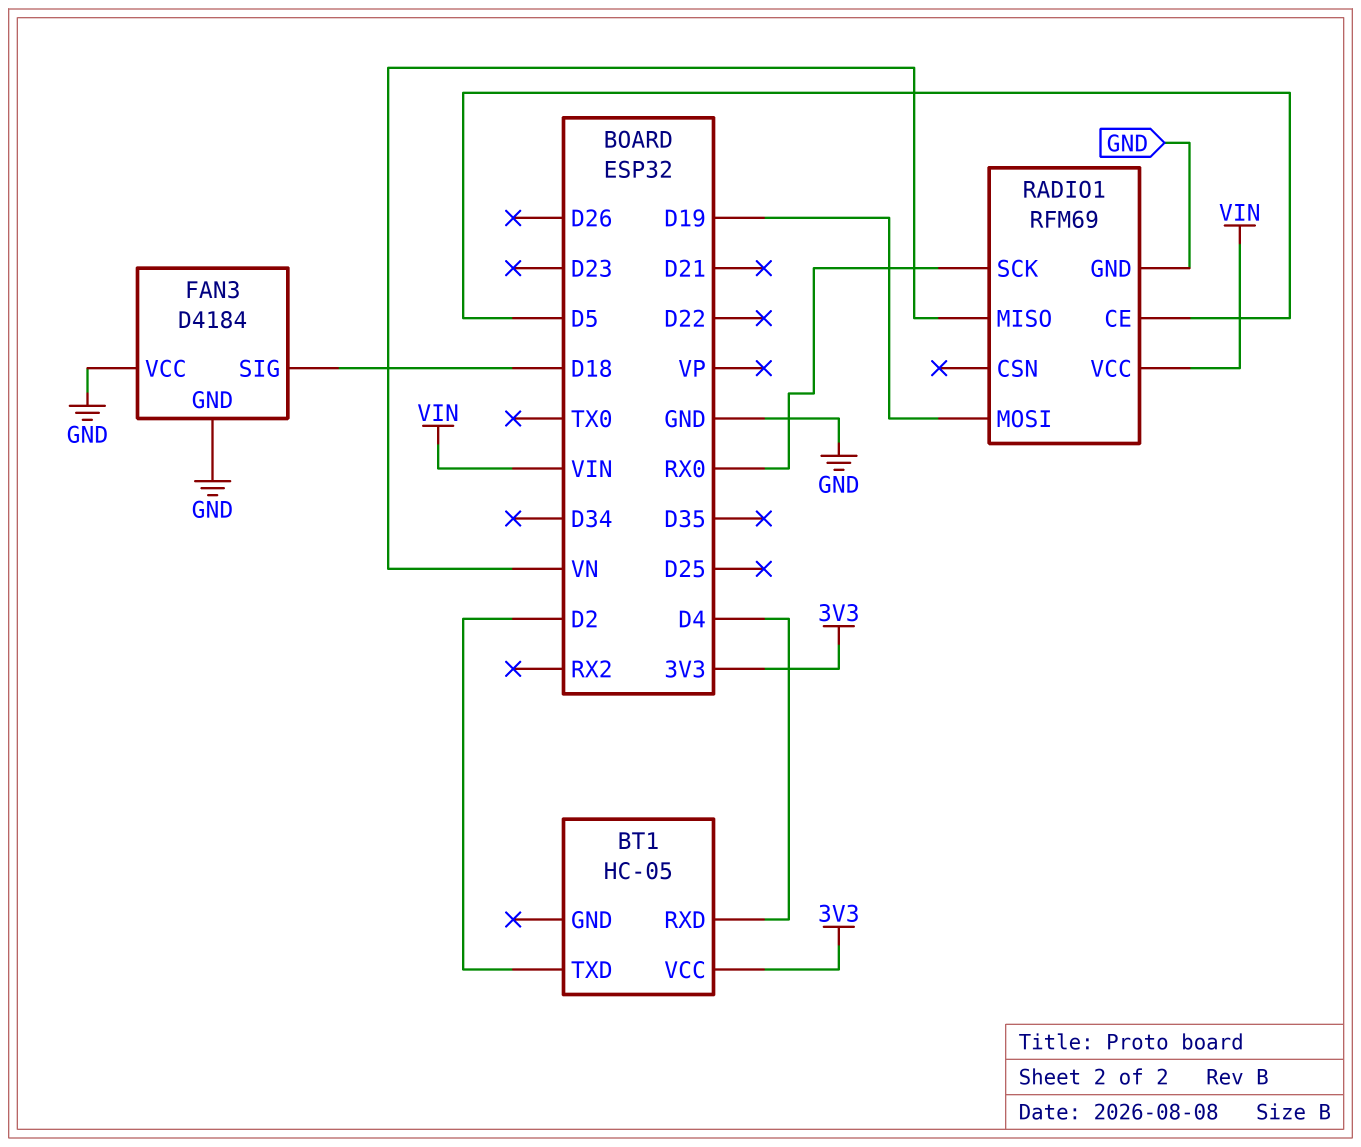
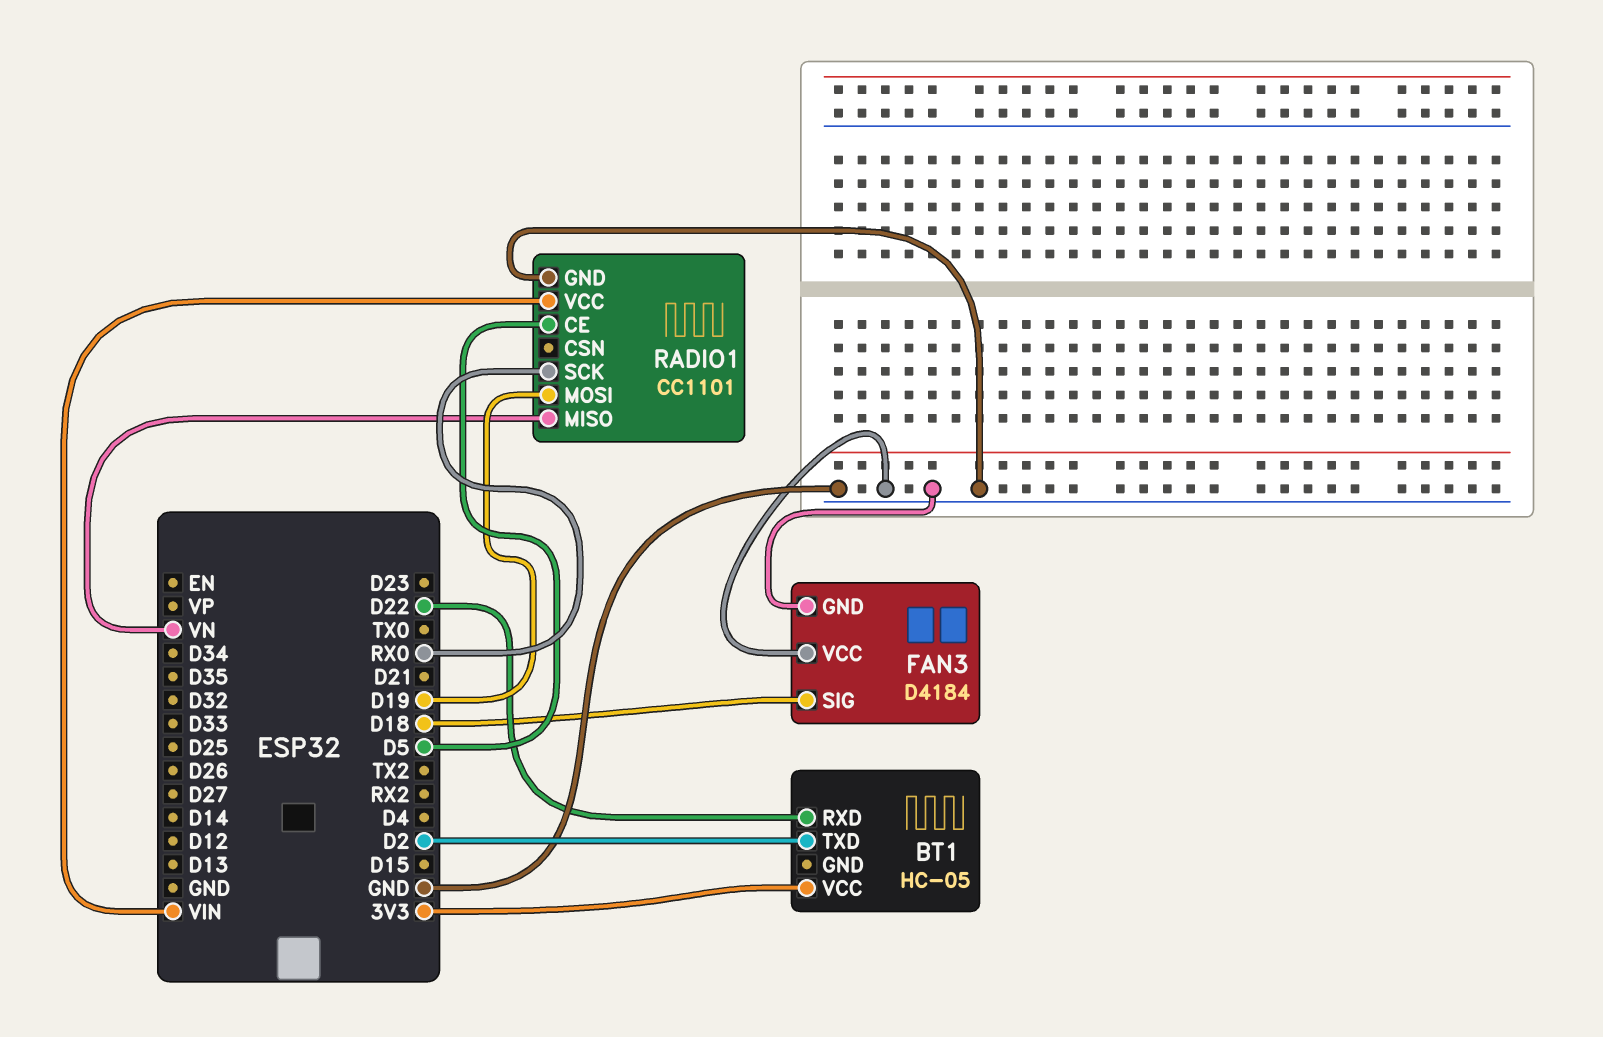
BT1 pin RXD: D4 -> D22
RADIO1: RFM69 -> CC1101

